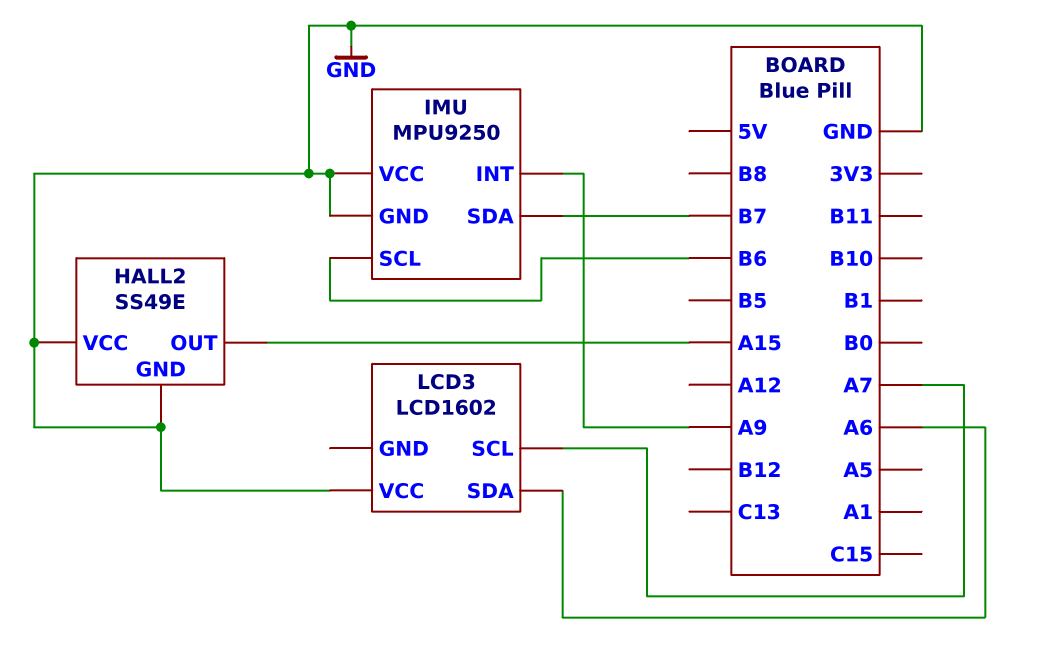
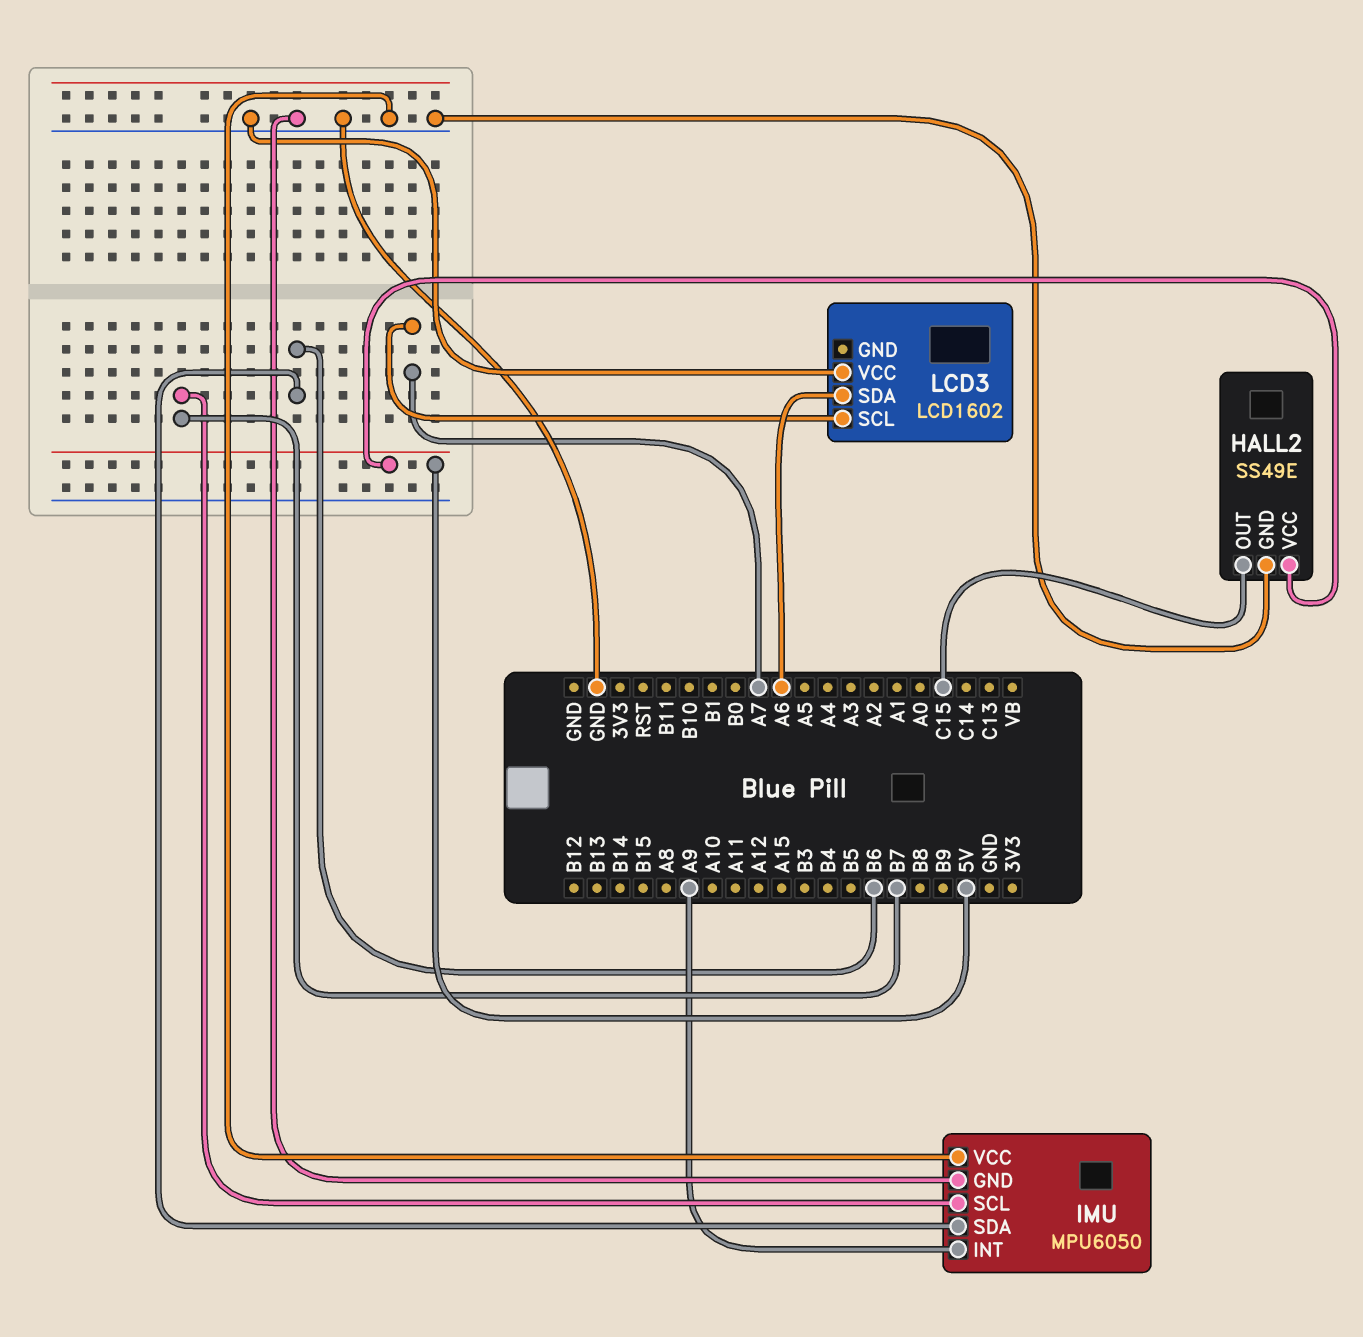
HALL2 pin OUT: A15 -> C15
HALL2 pin VCC: GND -> 5V
IMU: MPU9250 -> MPU6050
IMU pin SCL: B6 -> B7
IMU pin SDA: B7 -> B6

